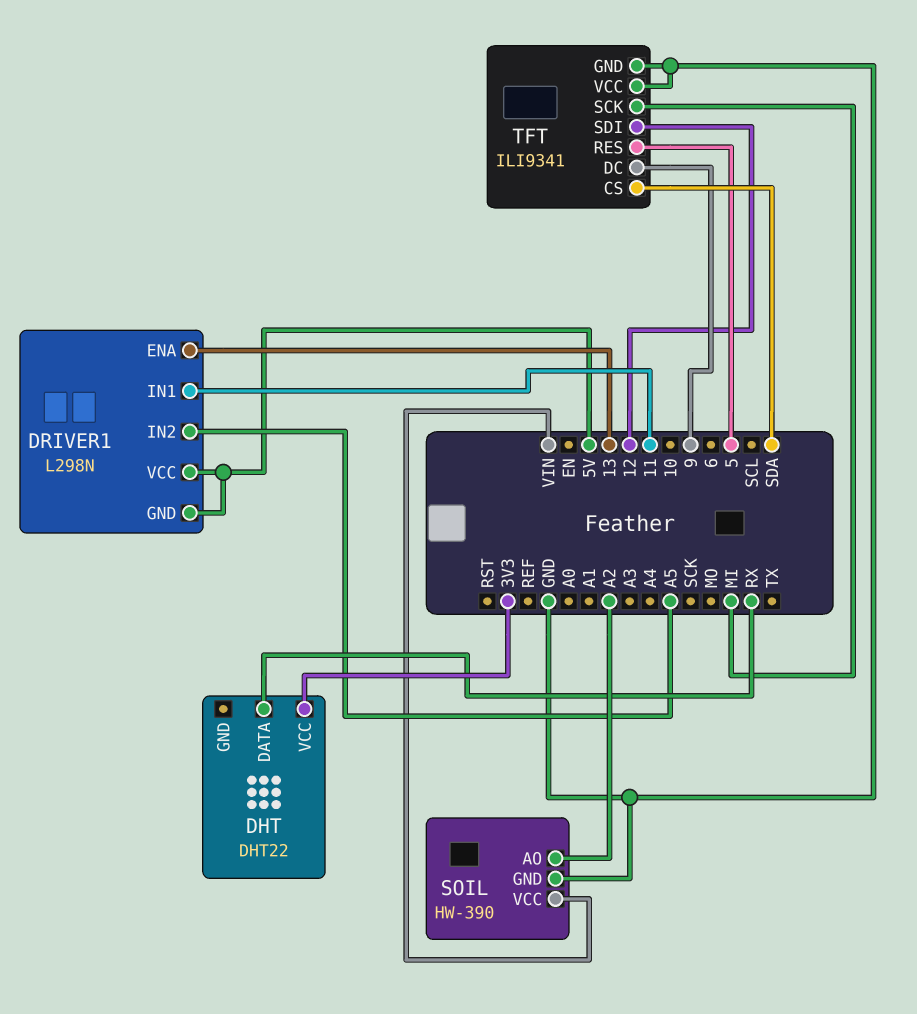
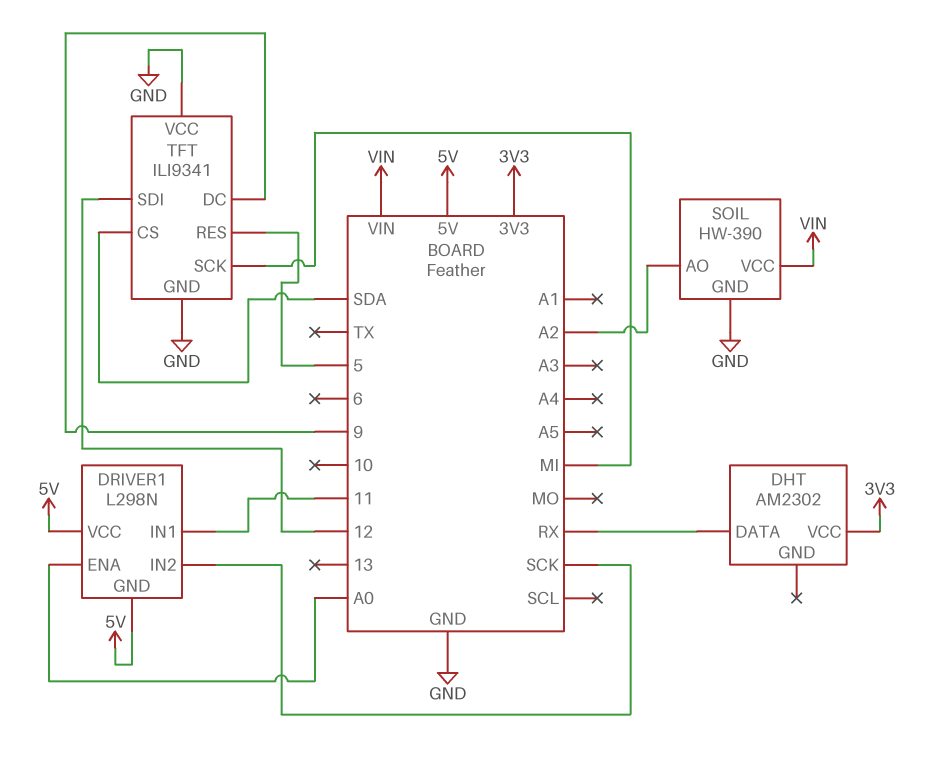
DHT: DHT22 -> AM2302
DRIVER1 pin ENA: 13 -> A0
DRIVER1 pin IN2: A5 -> SCK

